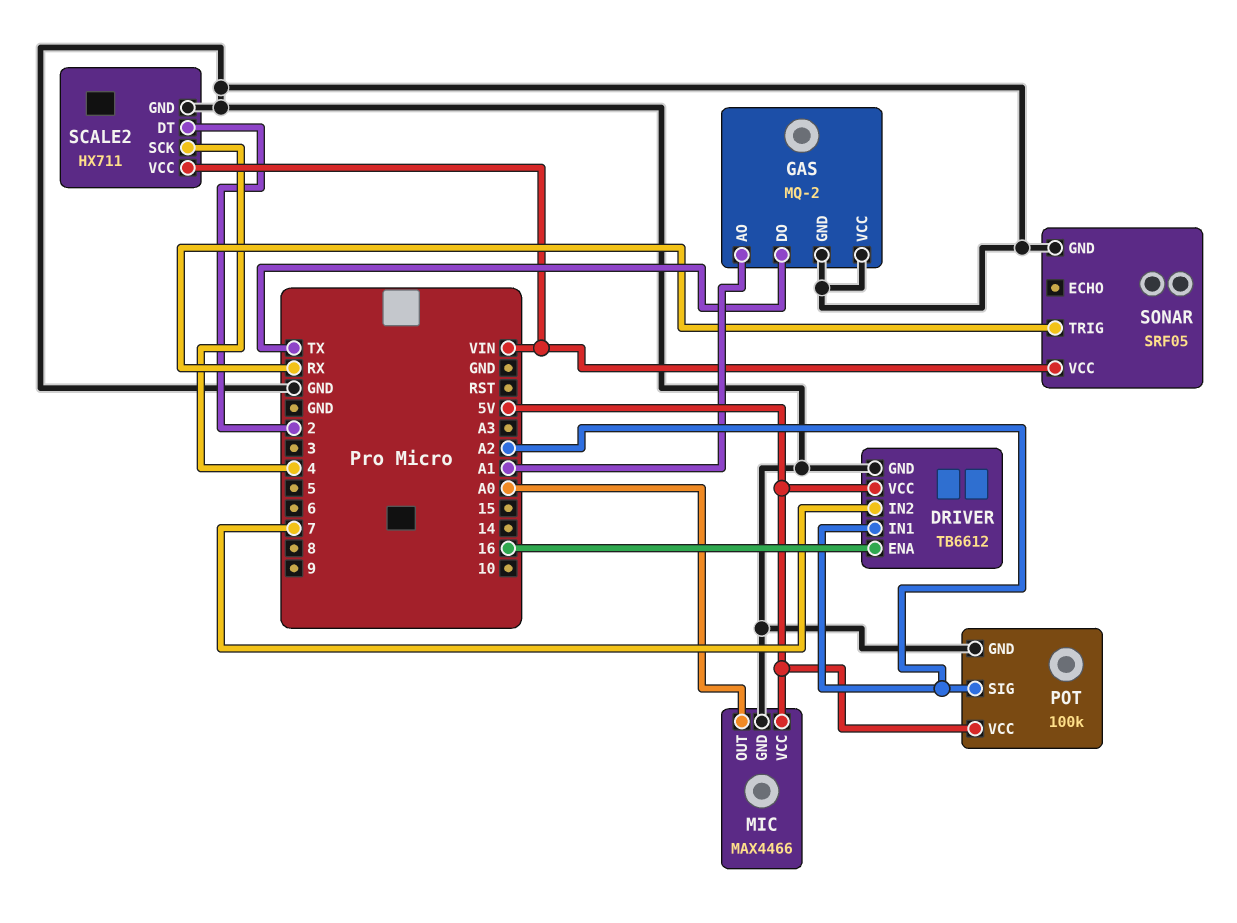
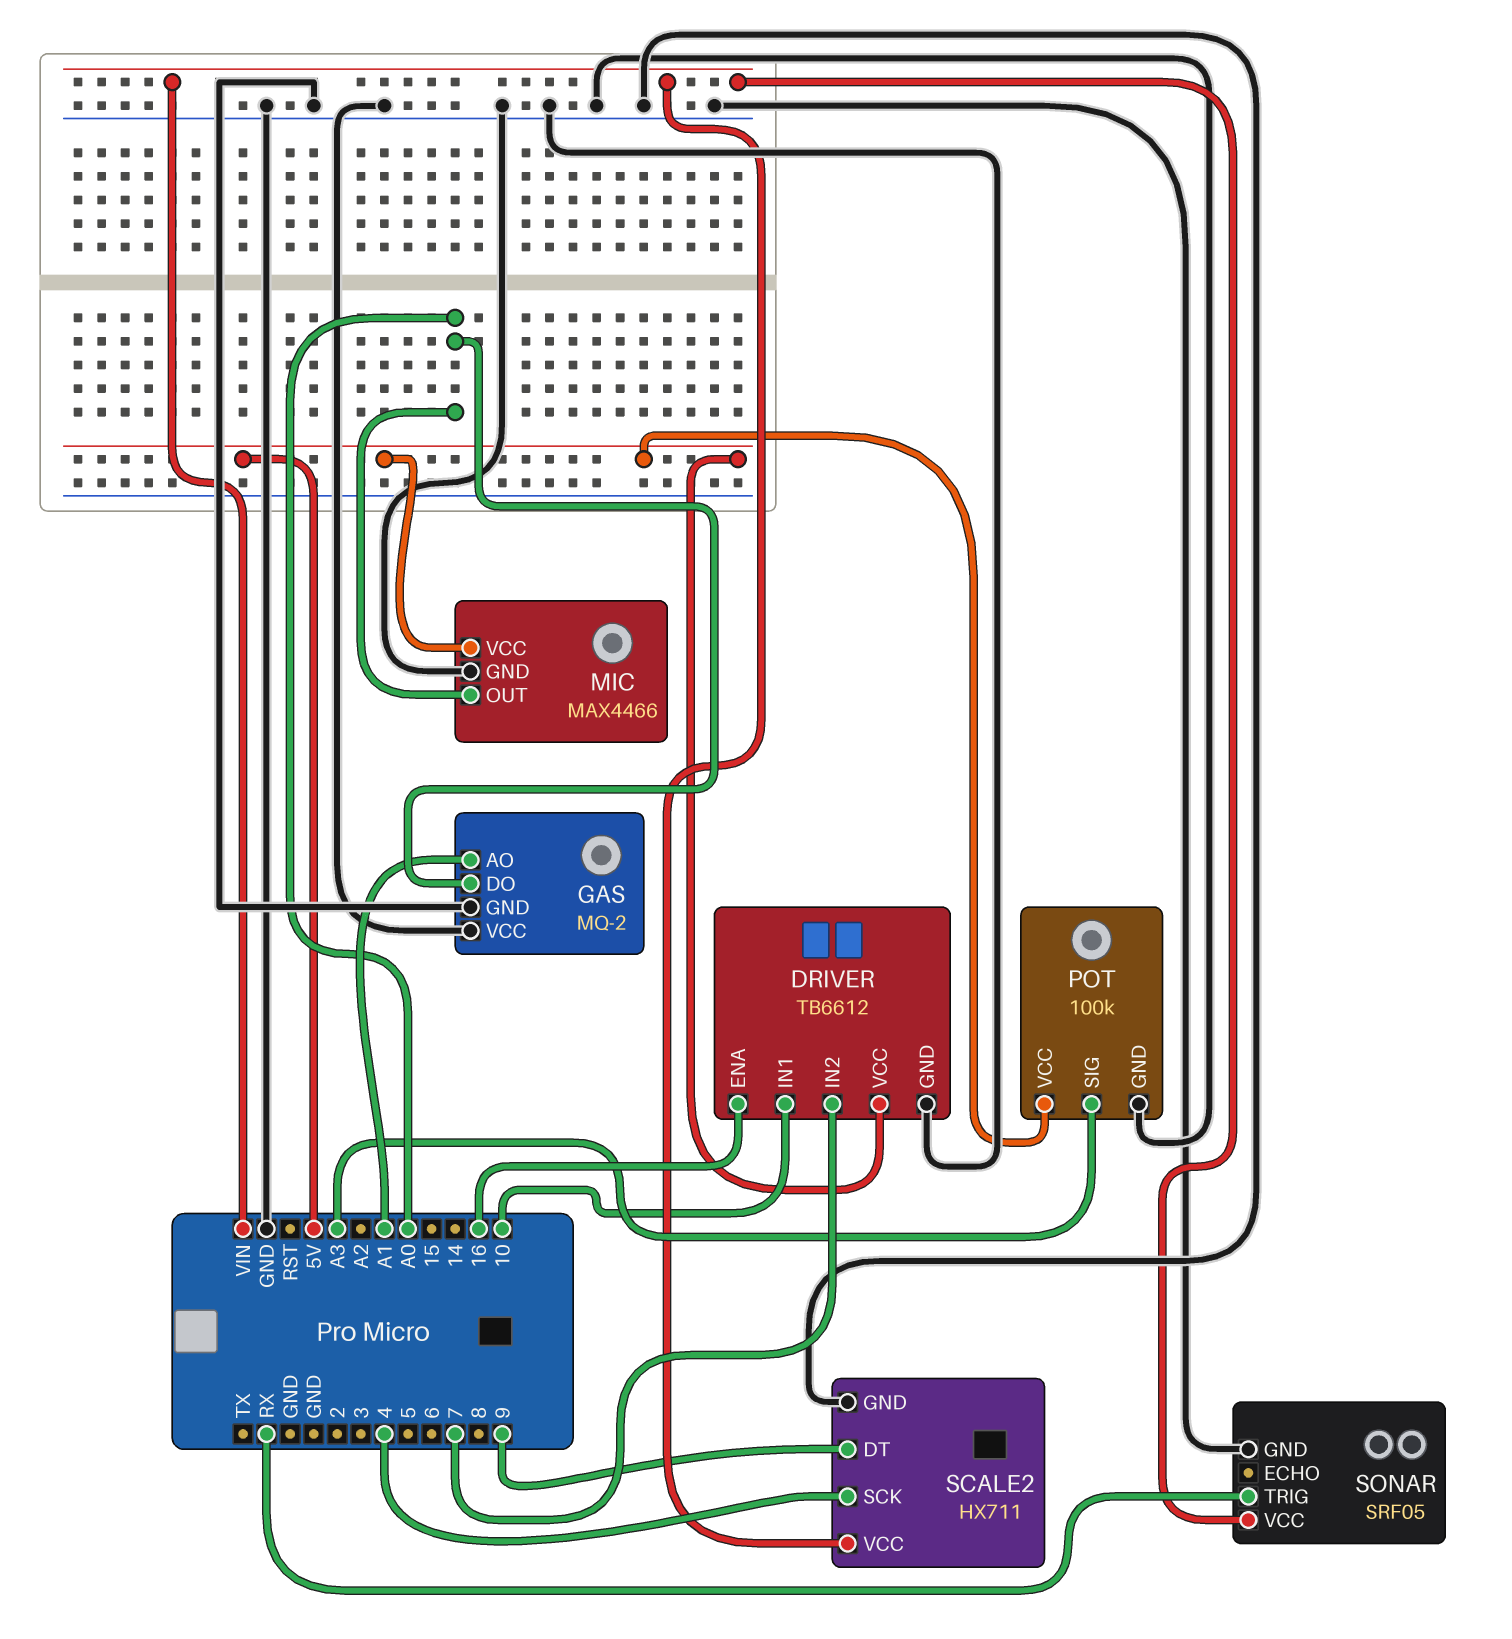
DRIVER pin IN1: A2 -> 10
GAS pin DO: TX -> A0
POT pin SIG: A2 -> A3
SCALE2 pin DT: 2 -> 9

